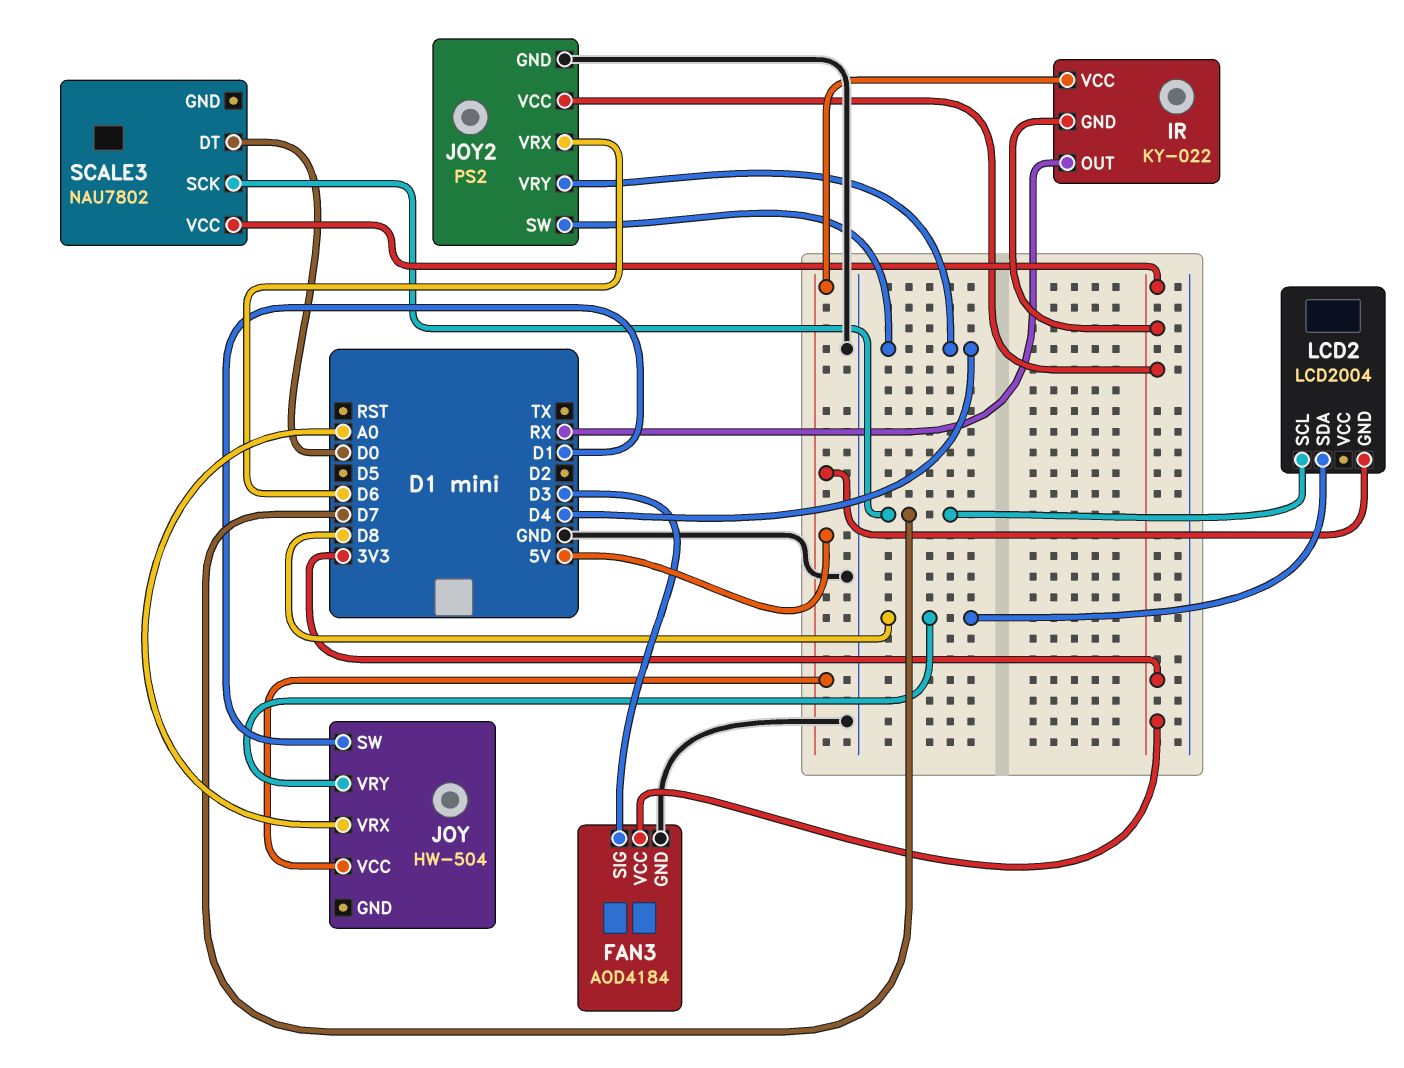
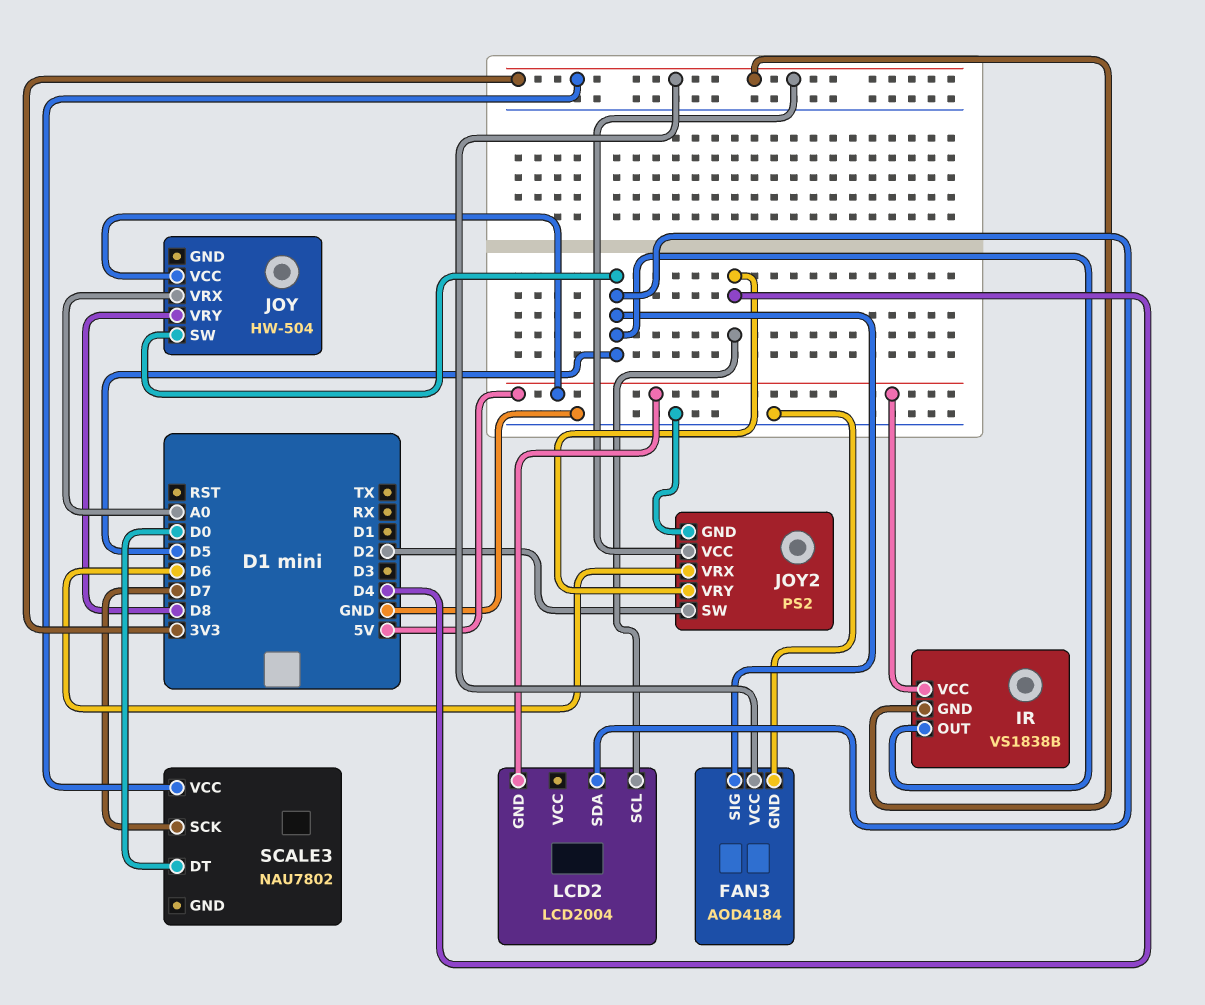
FAN3 pin SIG: D3 -> D5
IR: KY-022 -> VS1838B
IR pin OUT: RX -> D5
JOY pin SW: D1 -> D5
JOY2 pin SW: D4 -> D2
LCD2 pin SCL: D7 -> D4
LCD2 pin SDA: D8 -> D5

